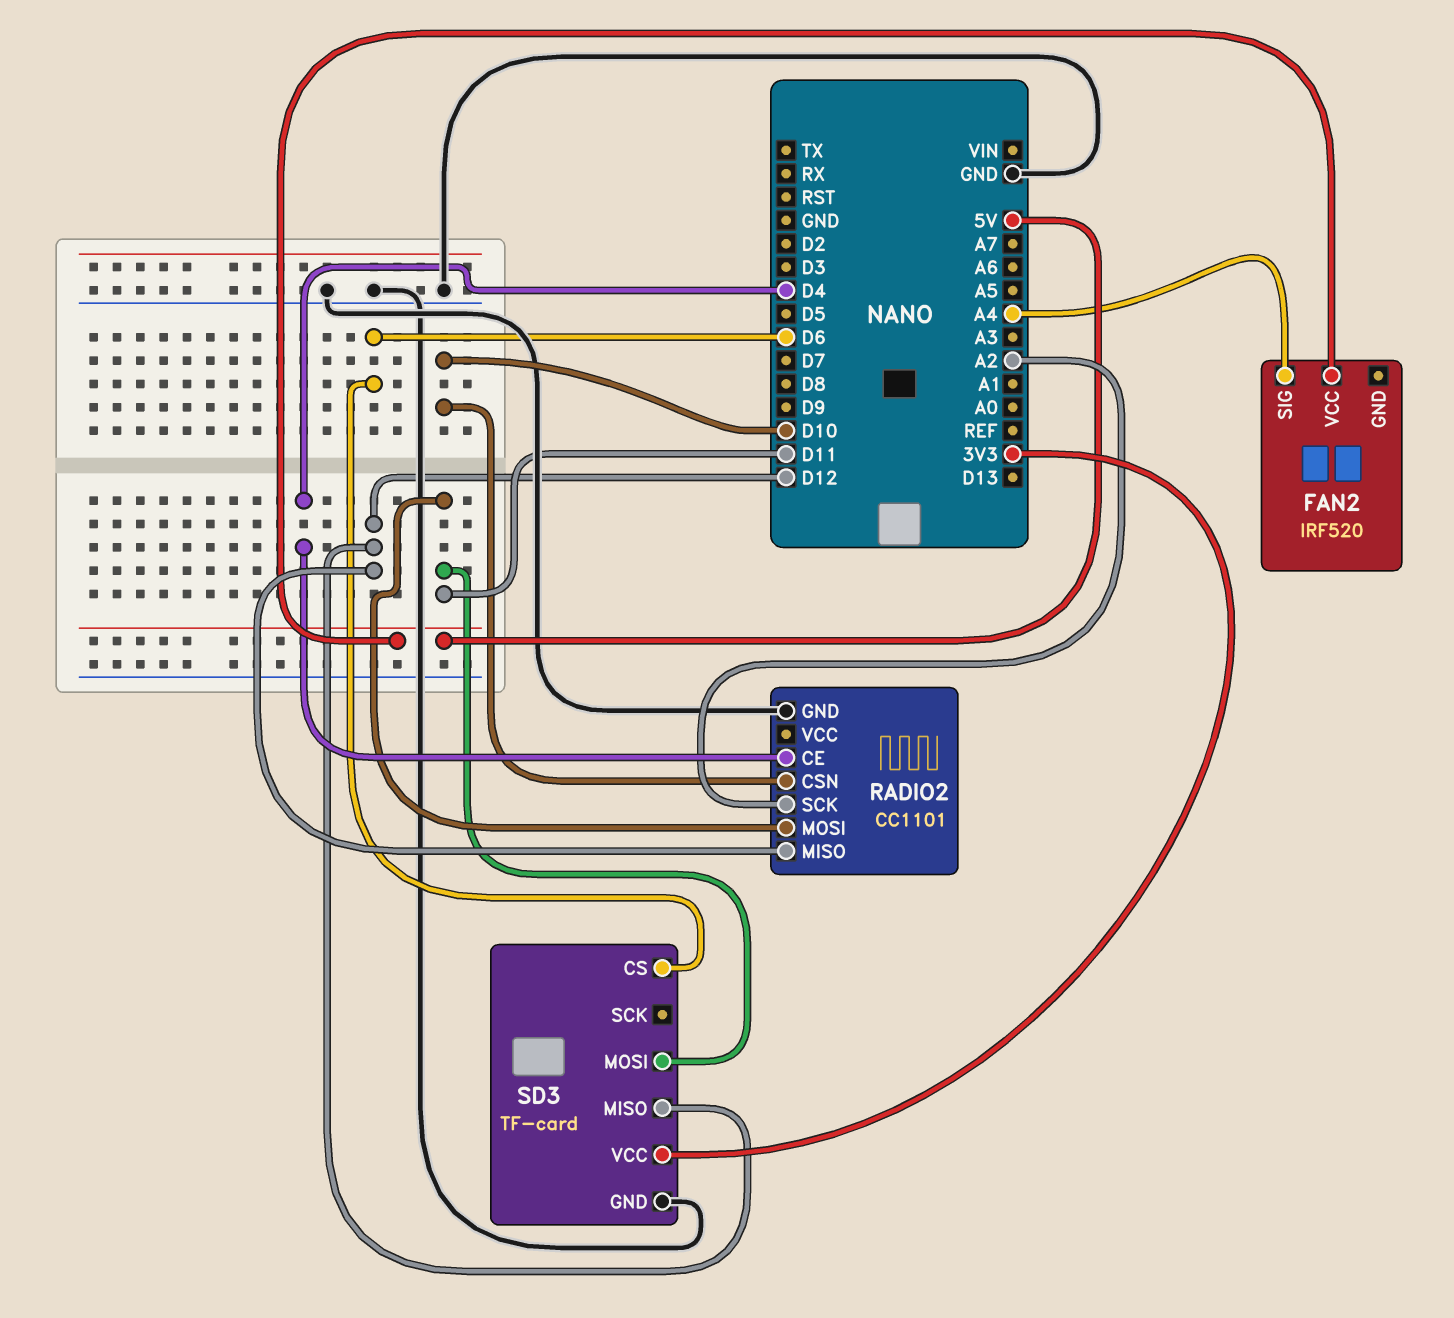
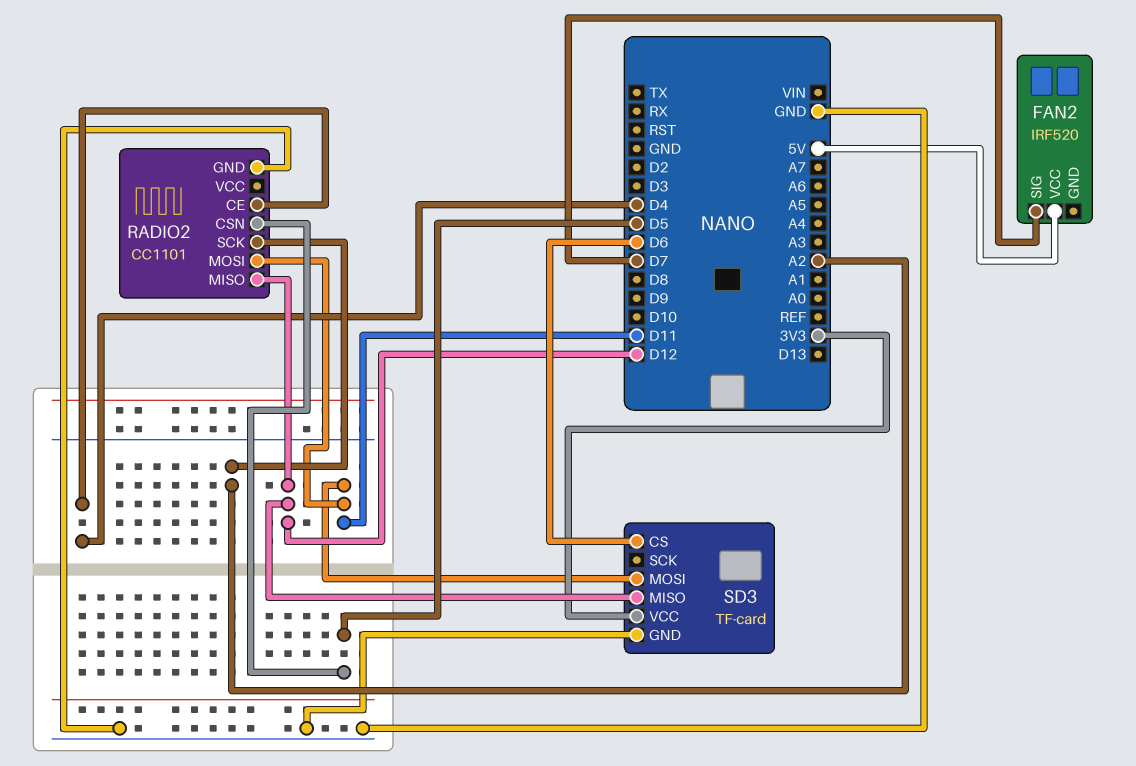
FAN2 pin SIG: A4 -> D7
RADIO2 pin CSN: D10 -> D5

